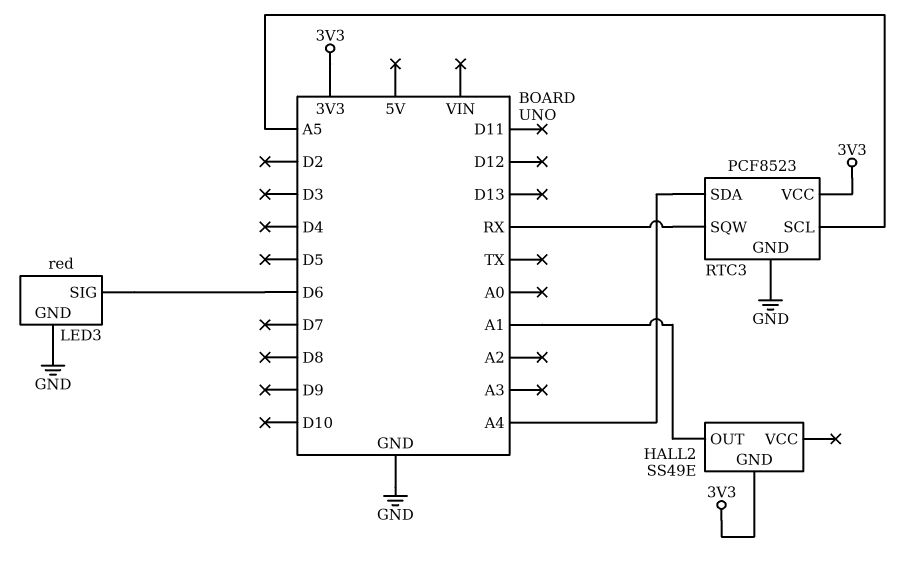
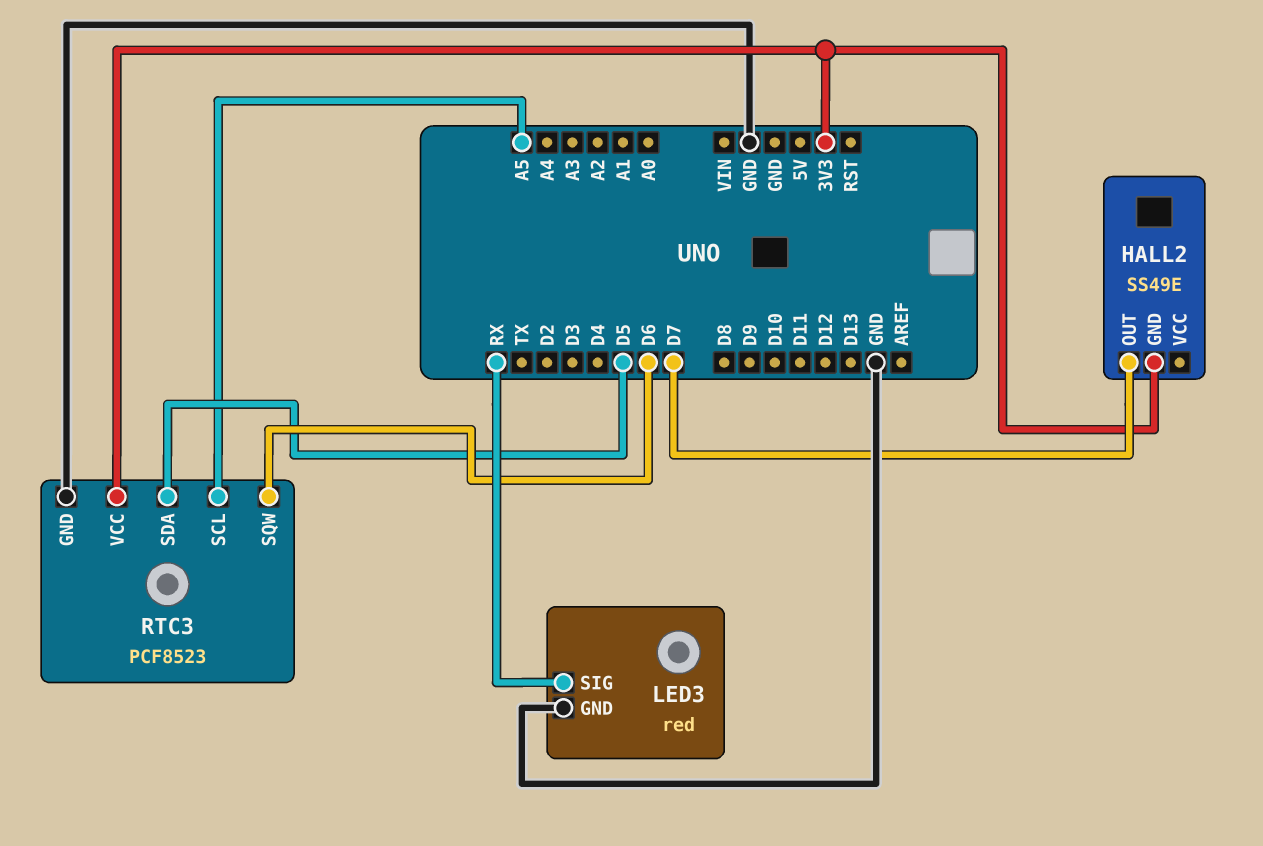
HALL2 pin OUT: A1 -> D7
LED3 pin SIG: D6 -> RX
RTC3 pin SDA: A4 -> D5
RTC3 pin SQW: RX -> D6

